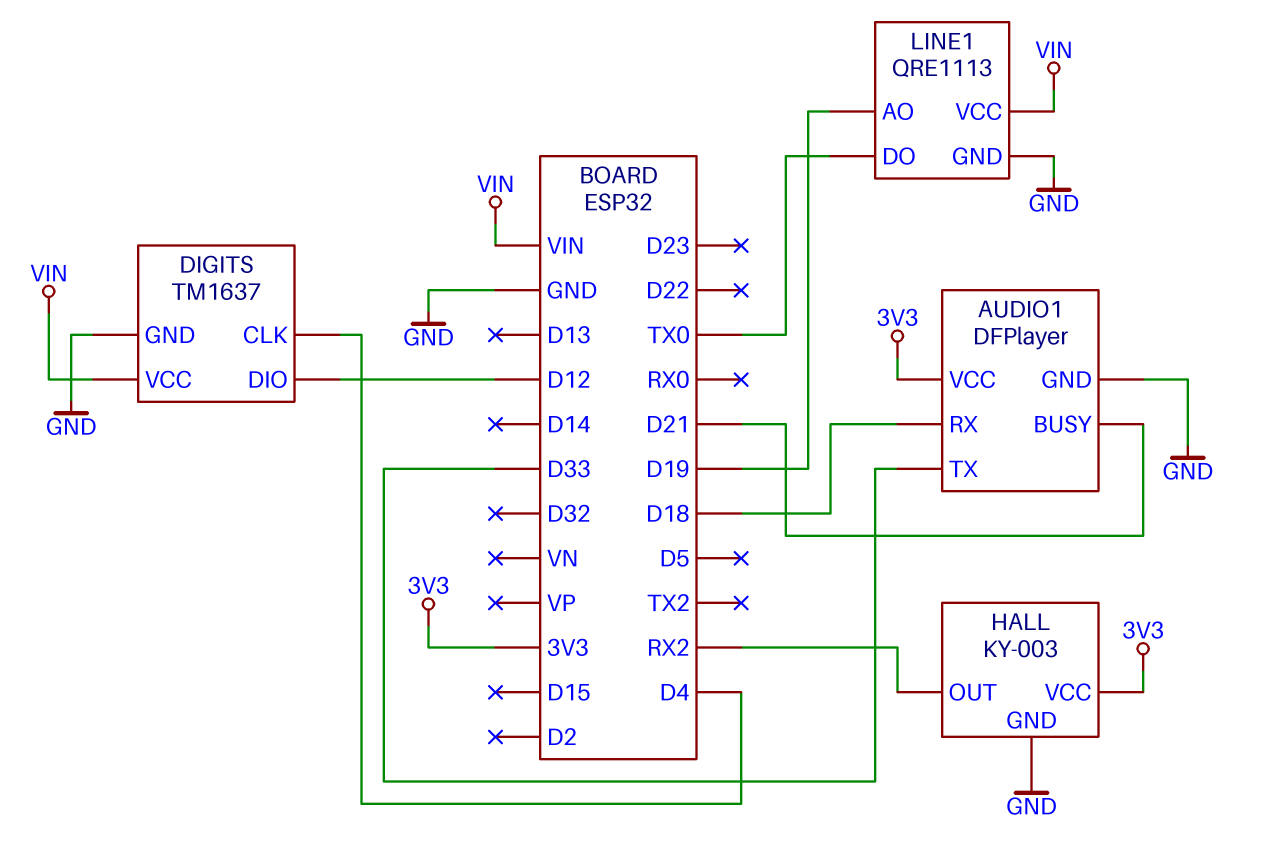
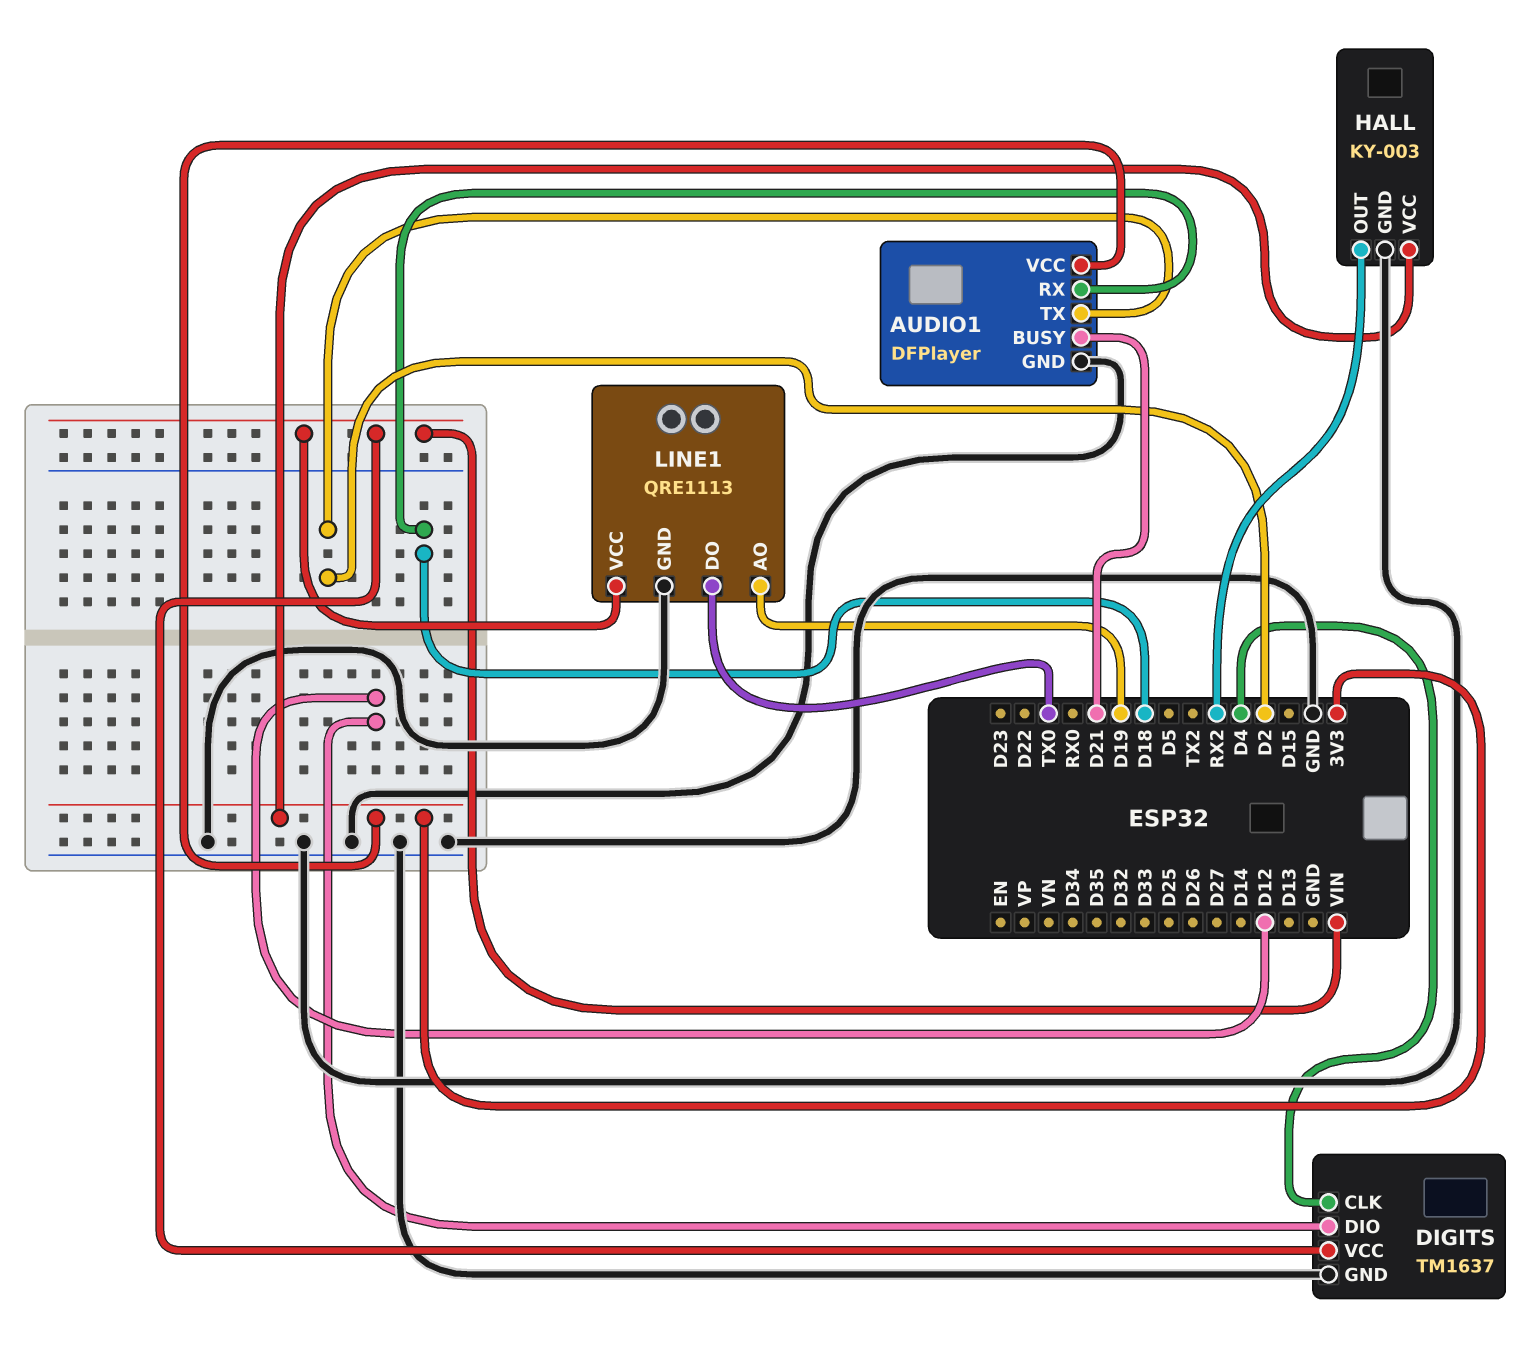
AUDIO1 pin TX: D33 -> D2

